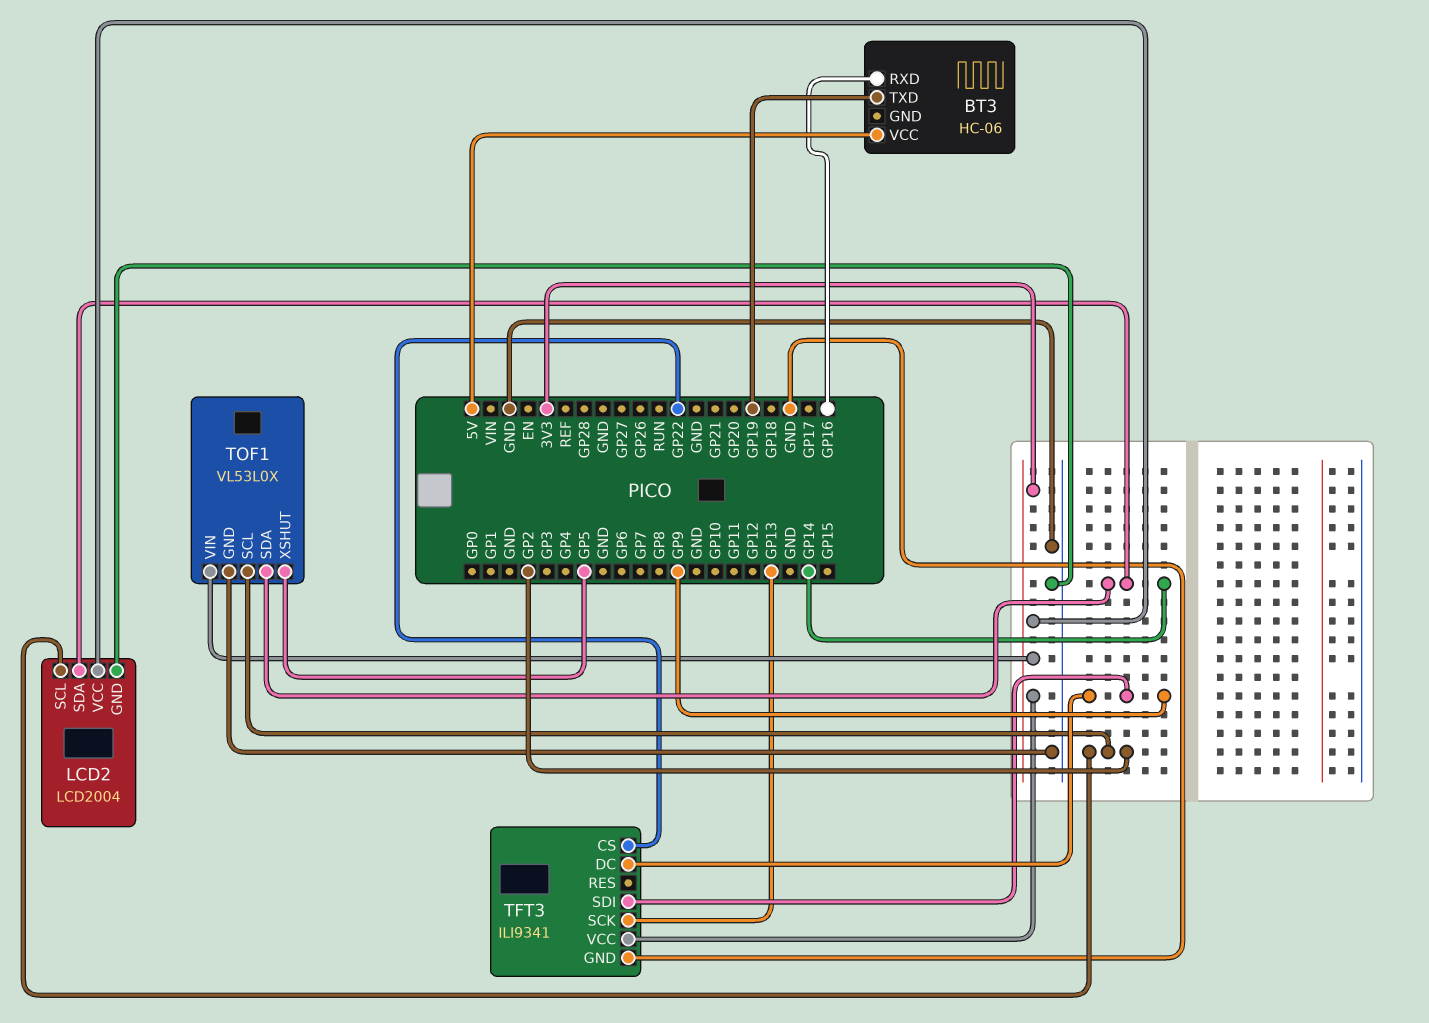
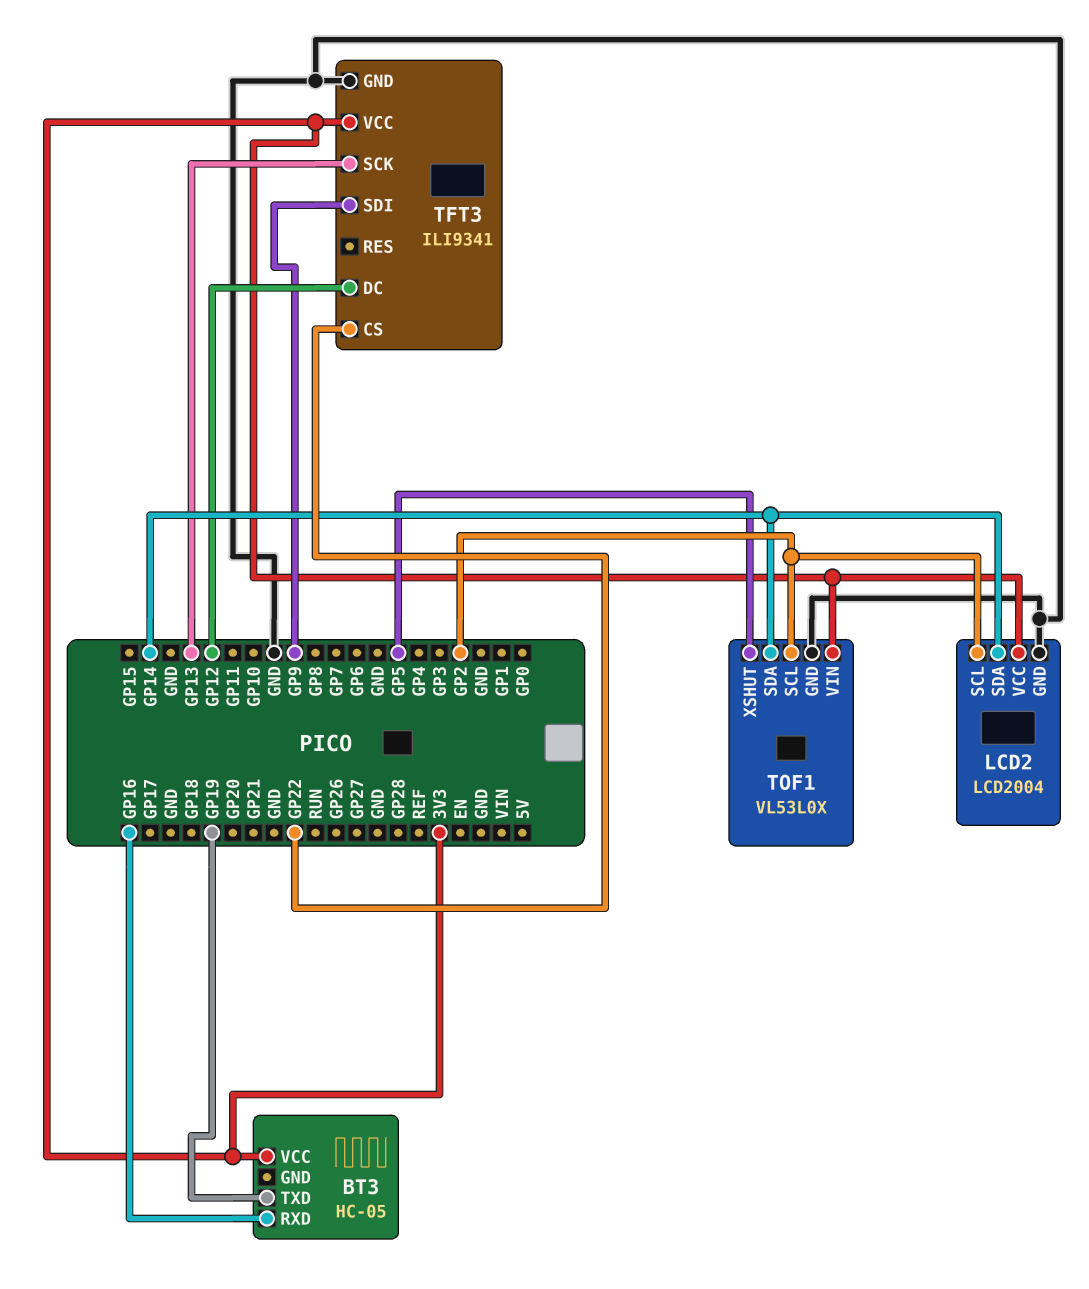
BT3: HC-06 -> HC-05
BT3 pin VCC: 5V -> 3V3
TFT3 pin DC: GP9 -> GP12

